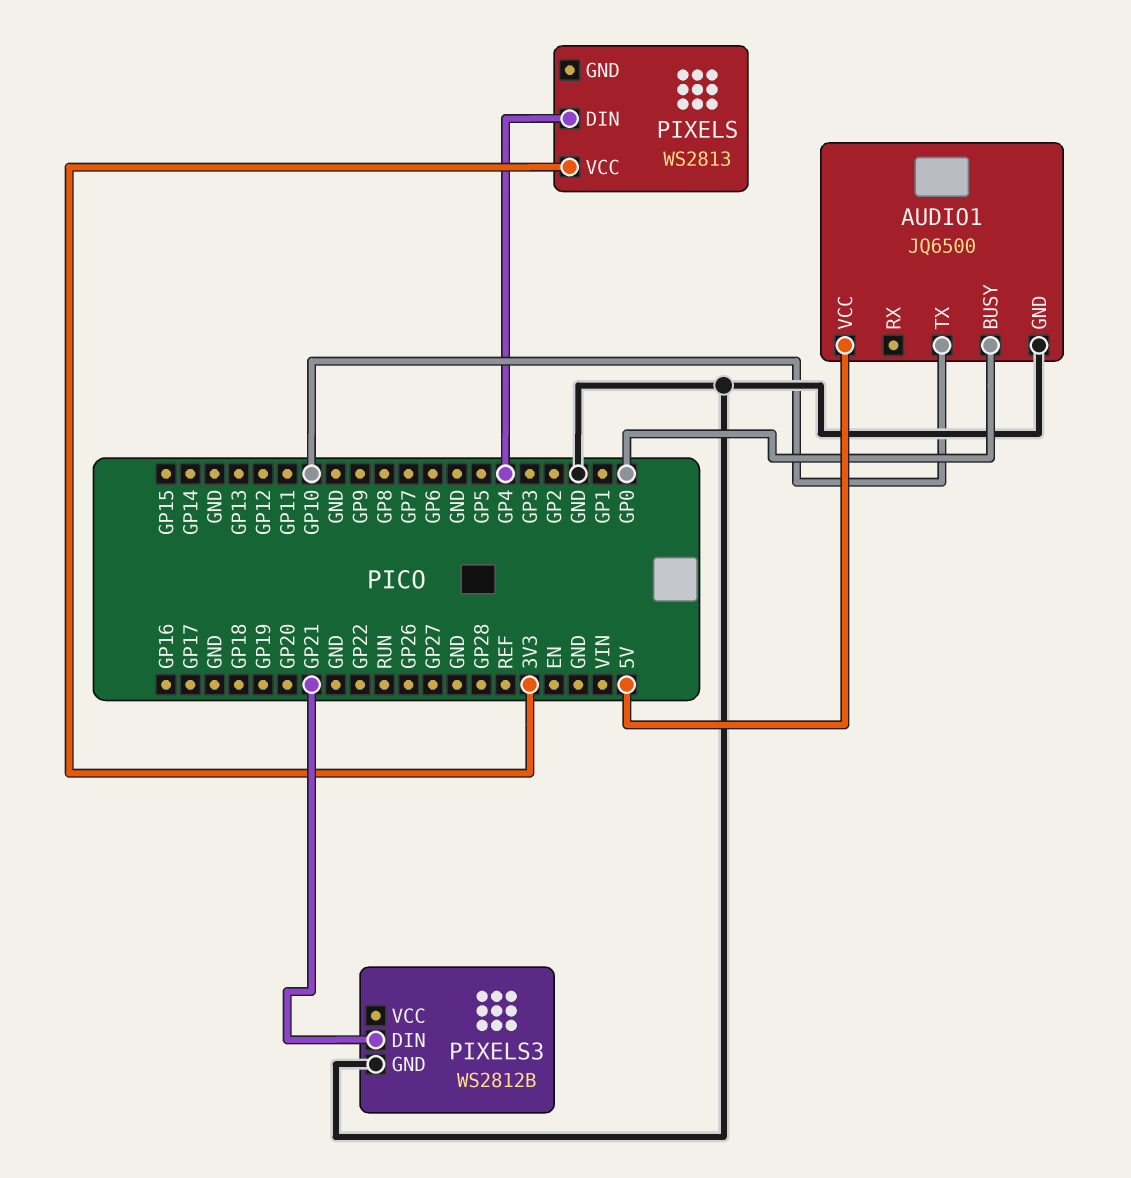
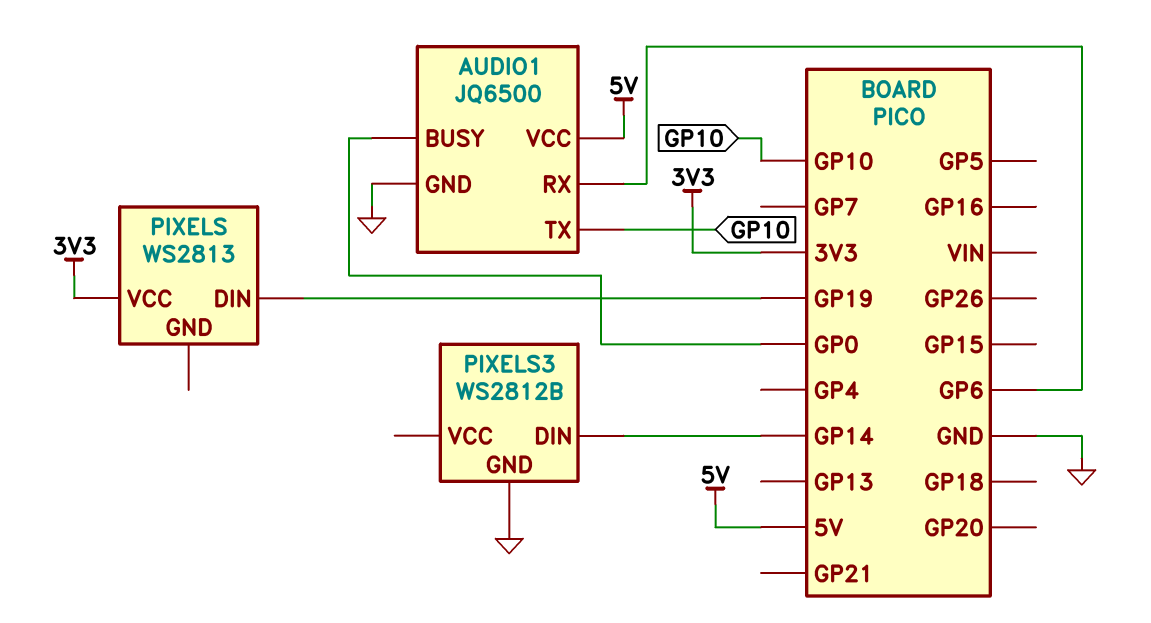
AUDIO1 pin RX: none -> GP6
PIXELS pin DIN: GP4 -> GP19
PIXELS3 pin DIN: GP21 -> GP14

